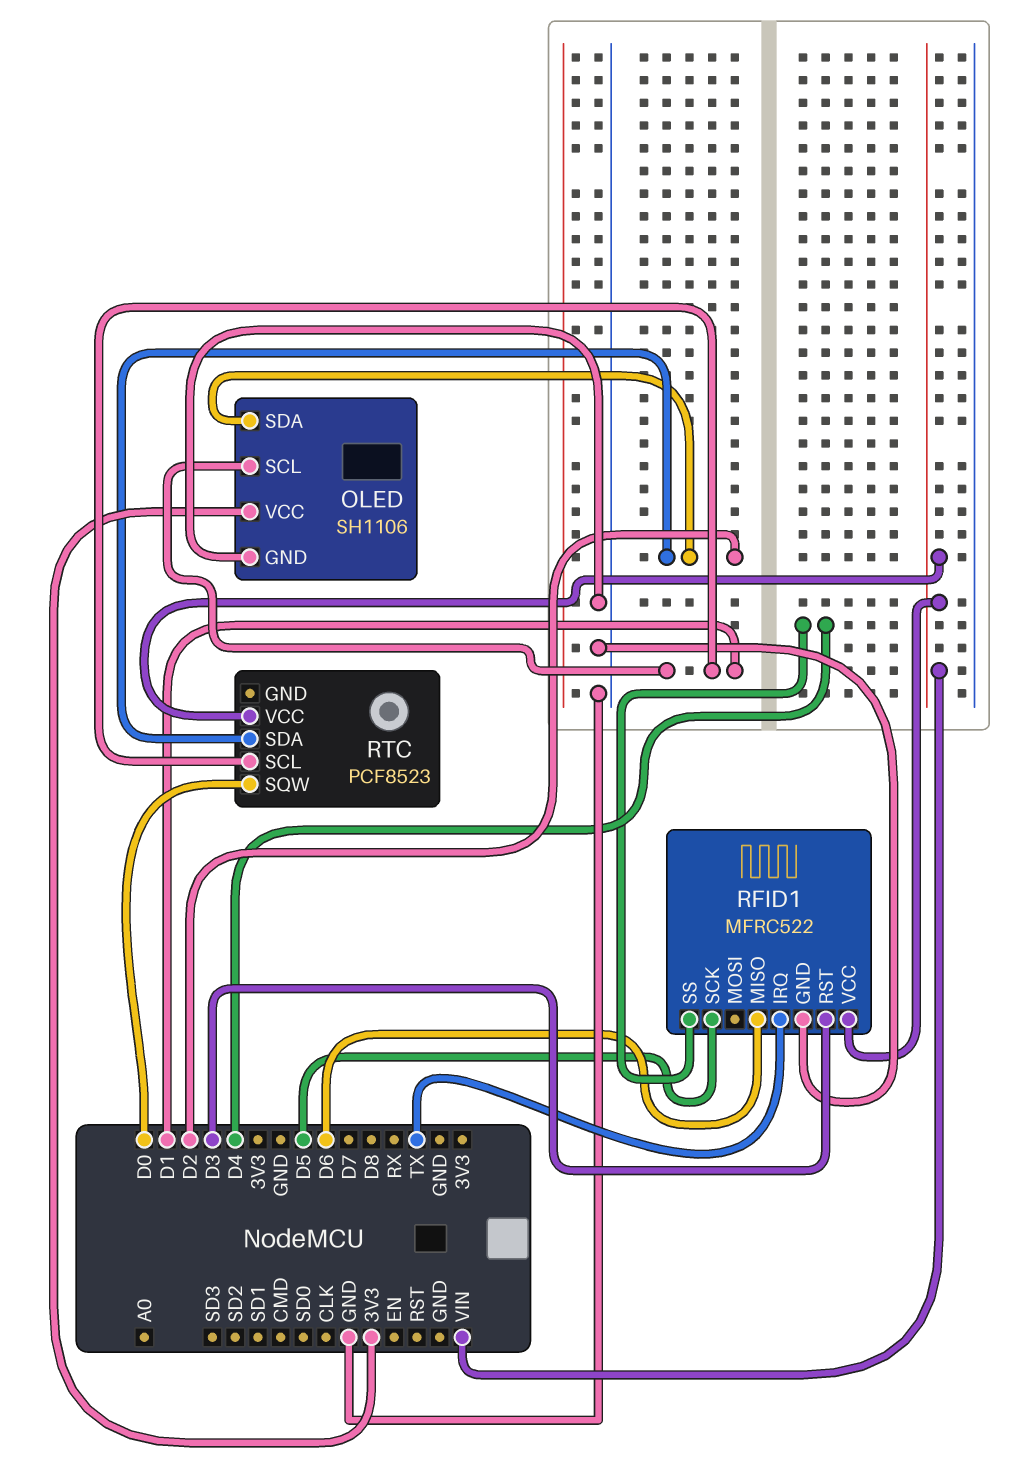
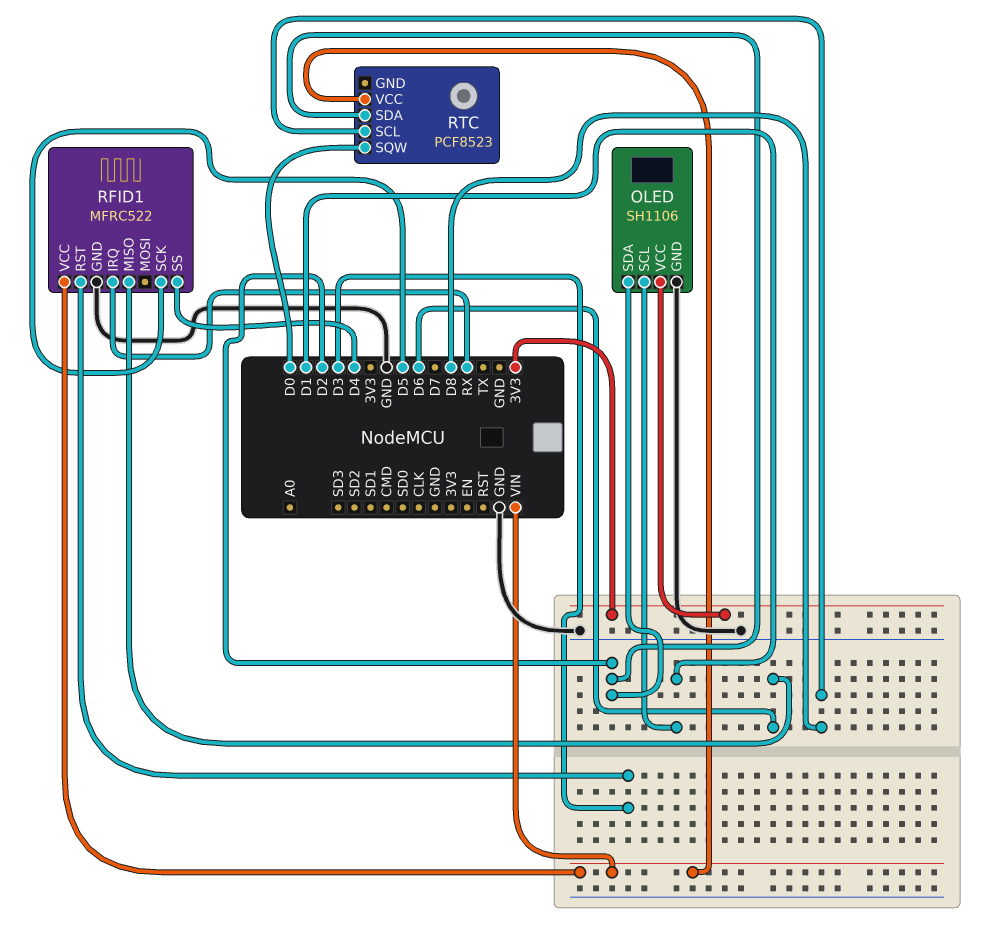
RFID1 pin IRQ: TX -> RX
RTC pin SCL: D1 -> D8

